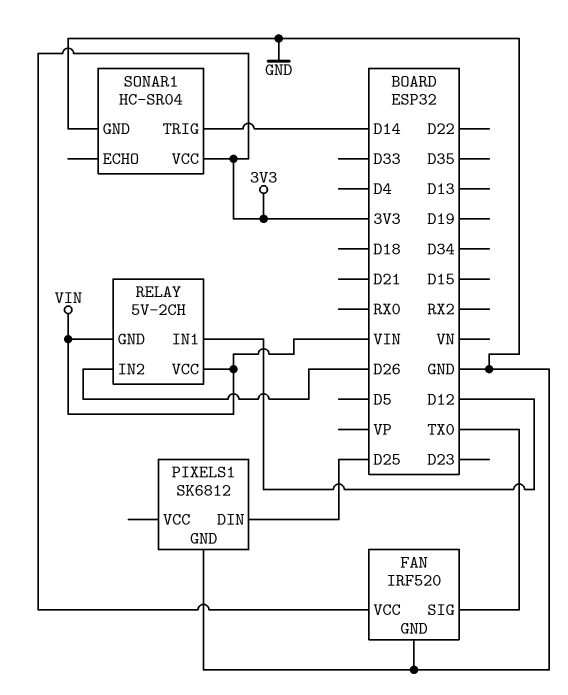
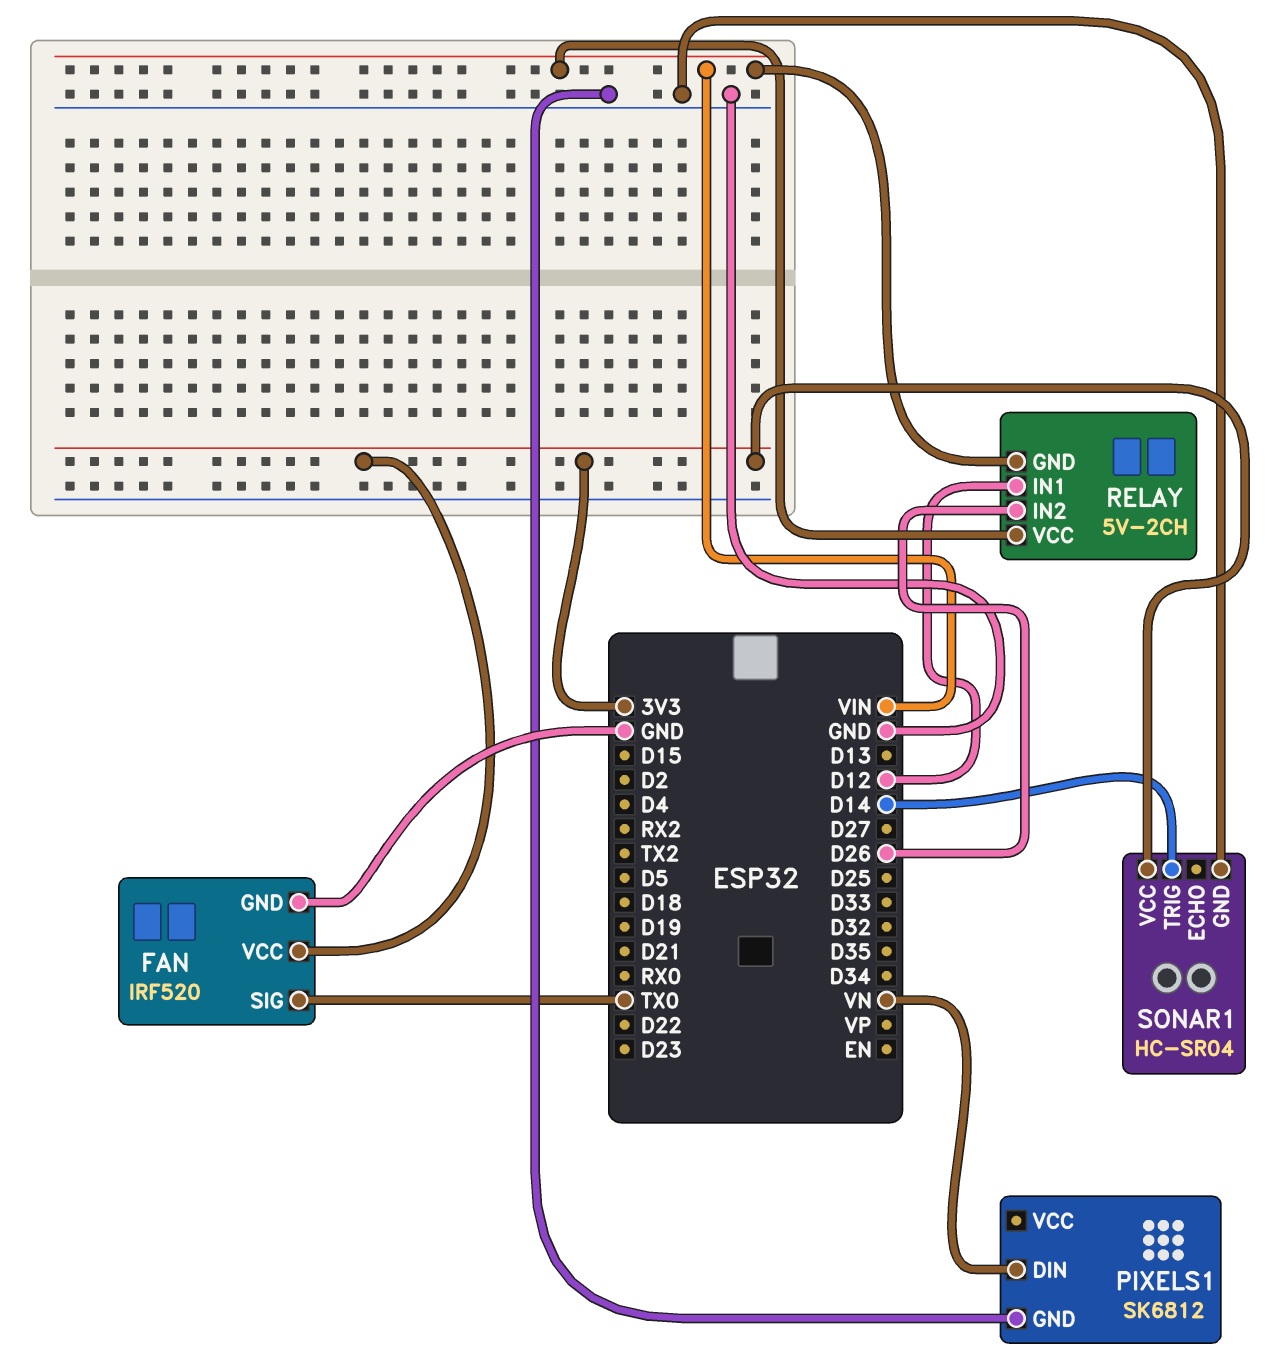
PIXELS1 pin DIN: D25 -> VN

